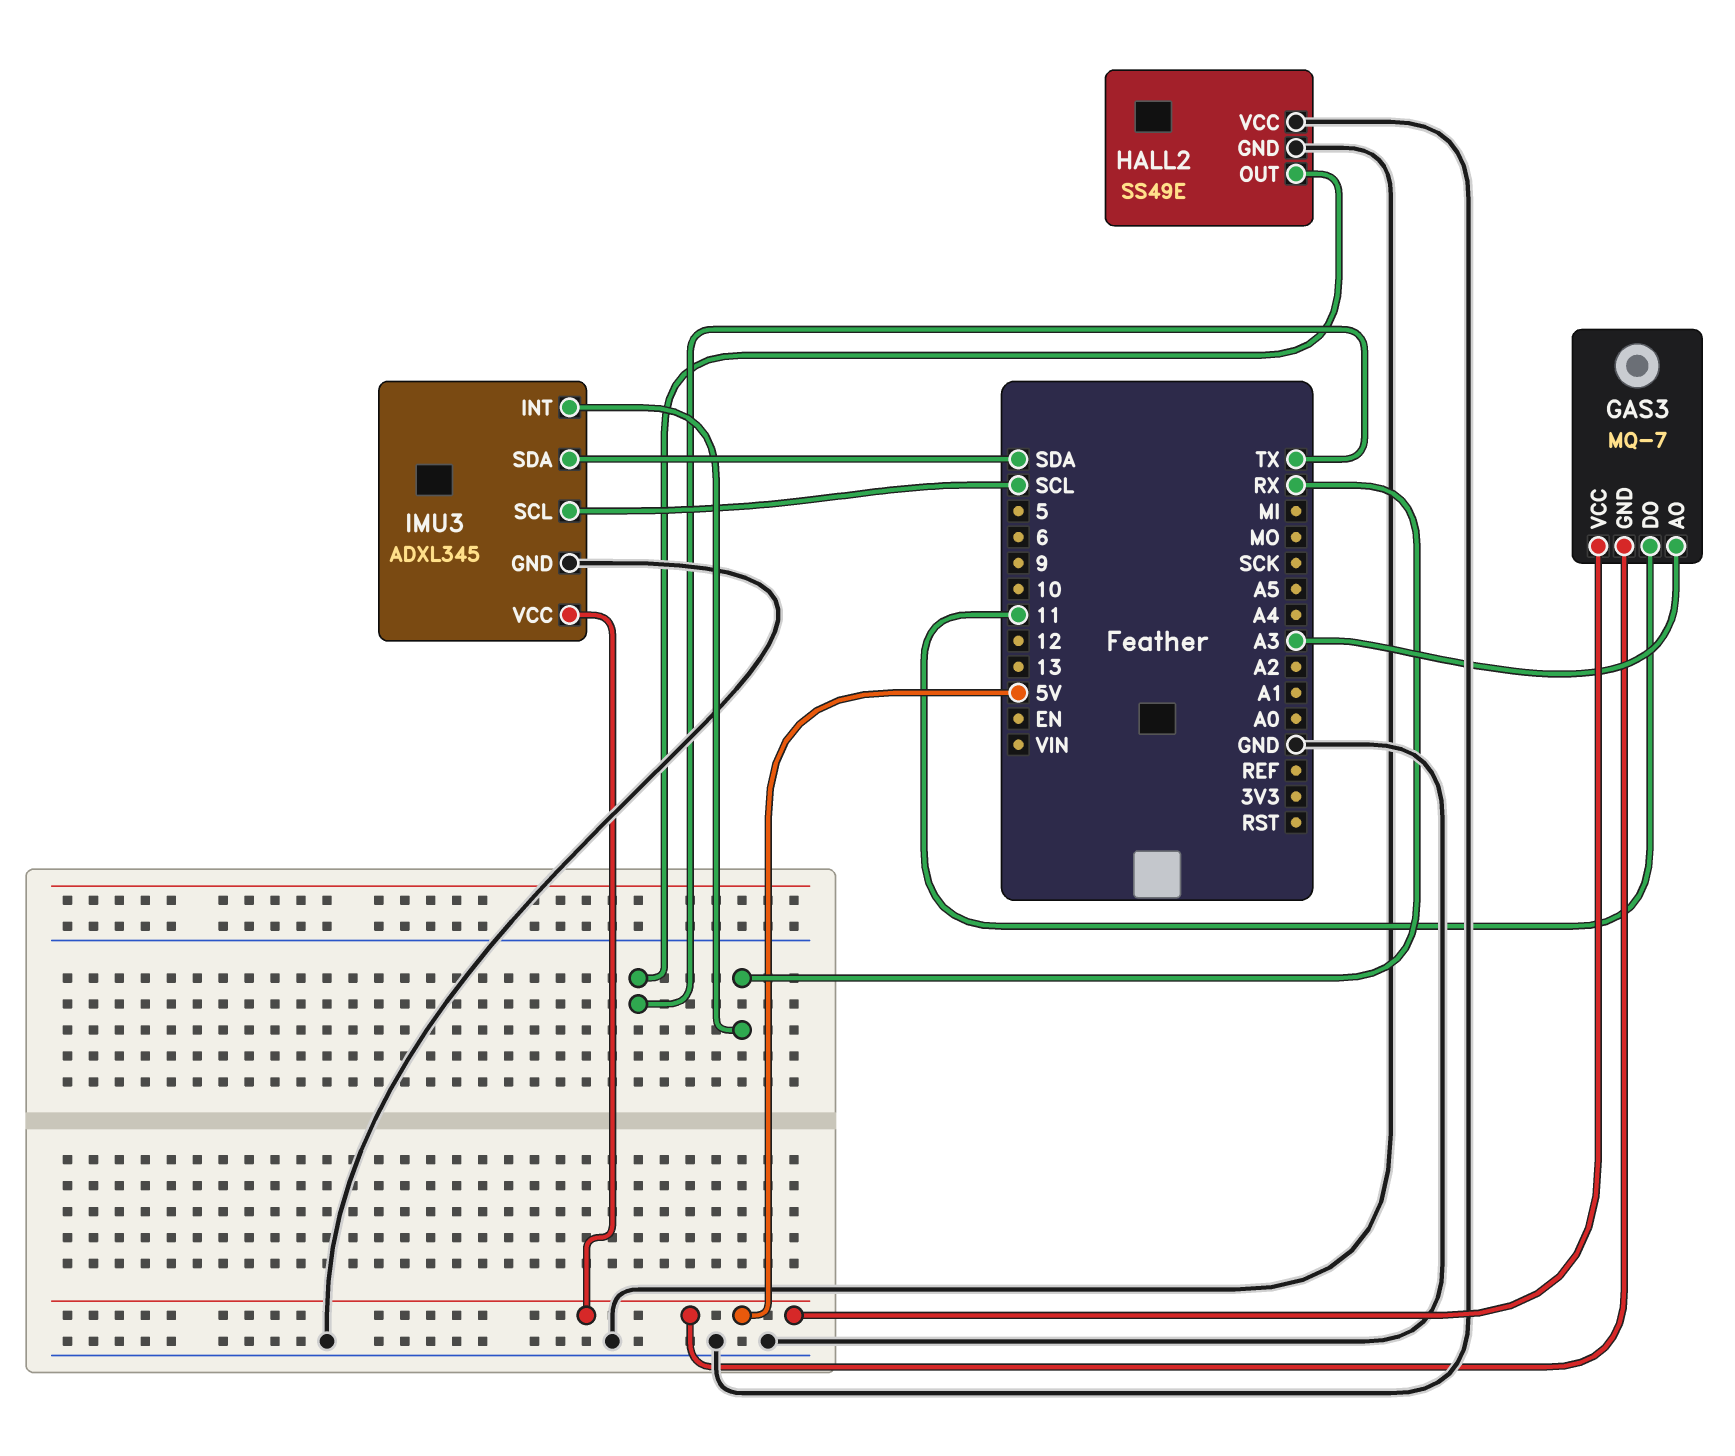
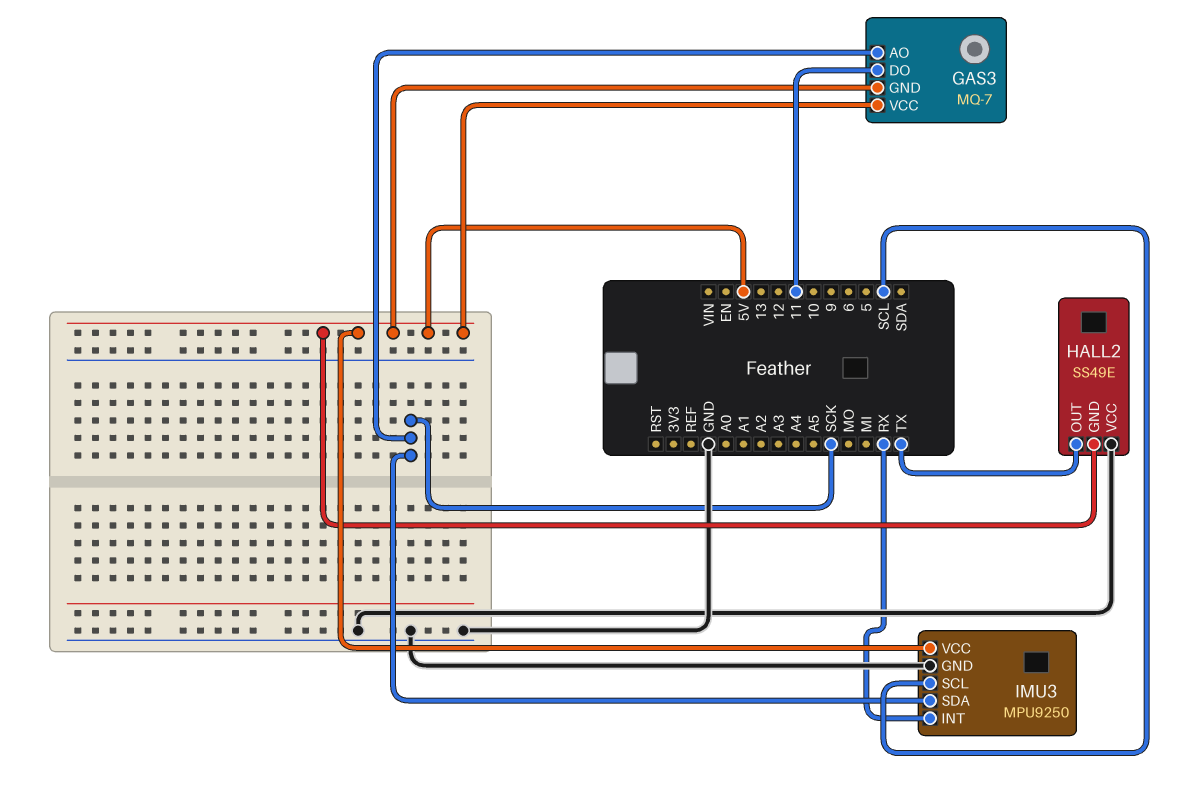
GAS3 pin AO: A3 -> SCK
HALL2 pin GND: GND -> 5V
IMU3: ADXL345 -> MPU9250
IMU3 pin SDA: SDA -> SCK

